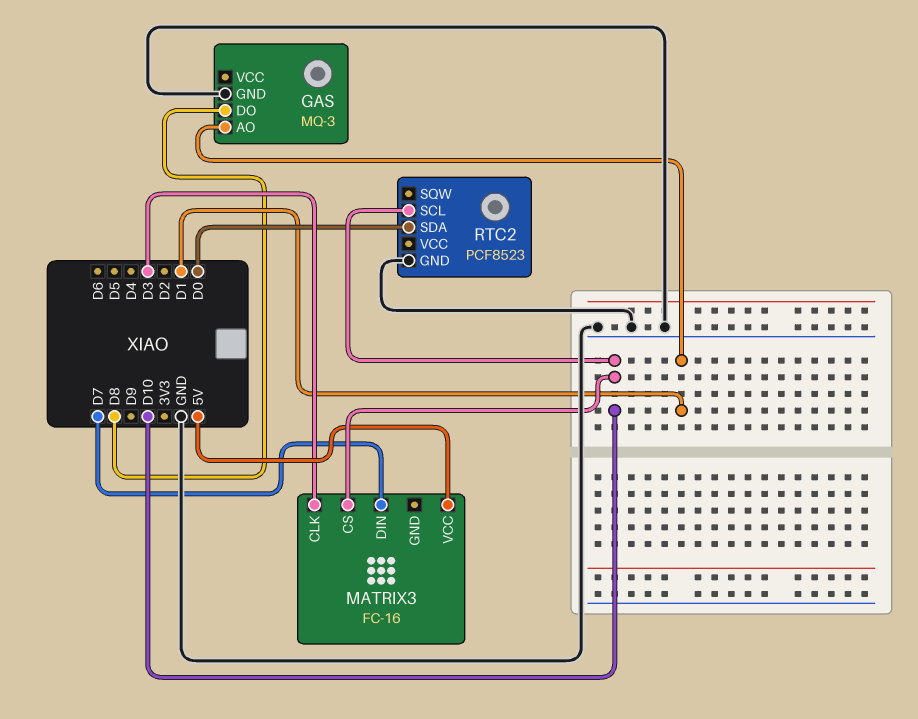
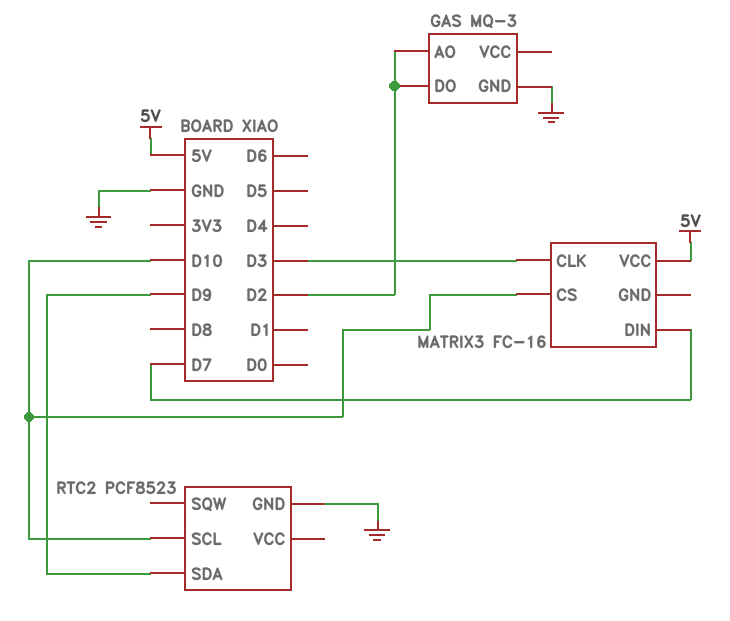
GAS pin AO: D1 -> D2
GAS pin DO: D8 -> D2
RTC2 pin SDA: D0 -> D9

